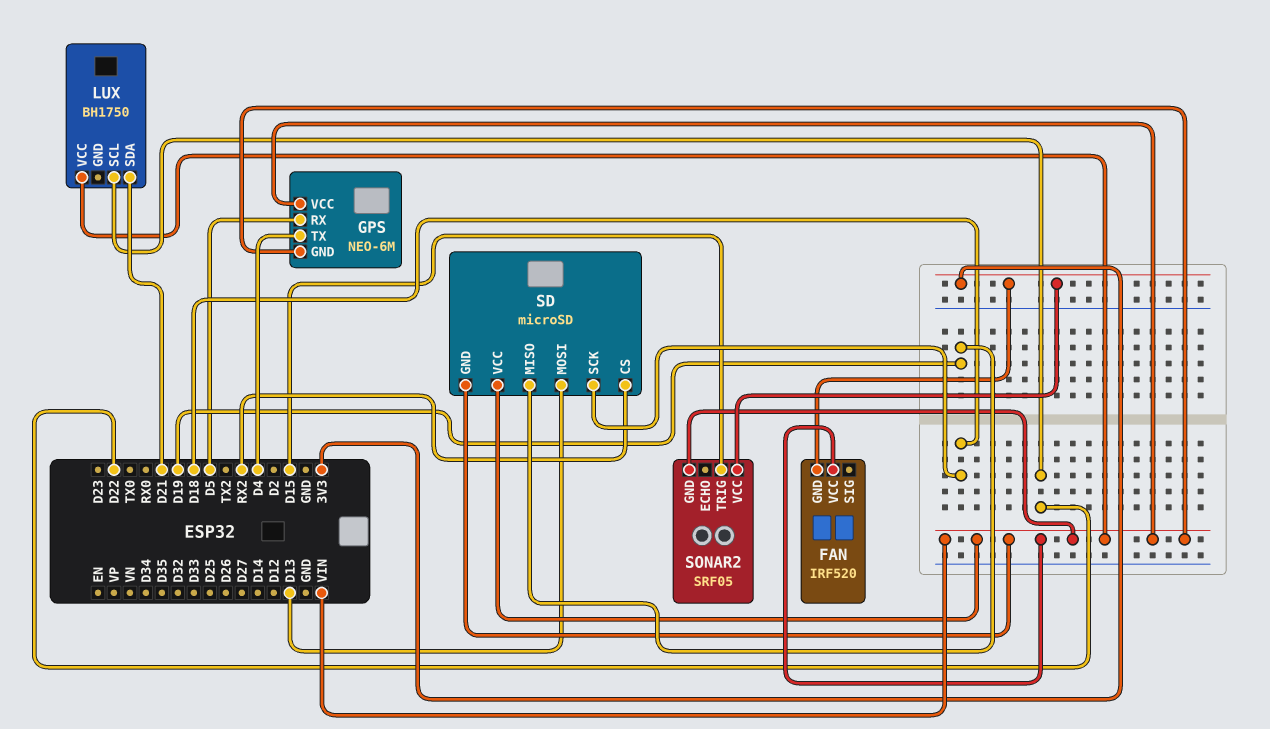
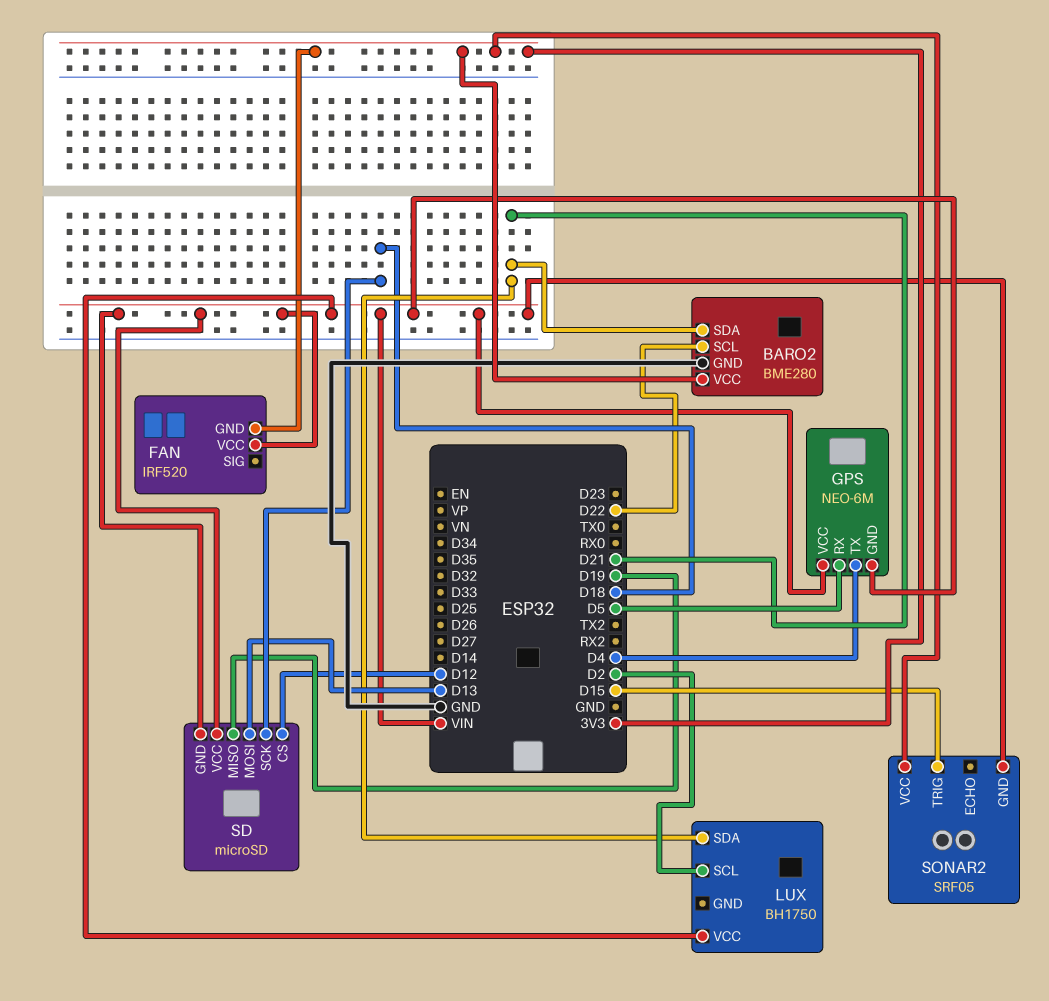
BARO2: none -> BME280
BARO2 pin GND: none -> GND
BARO2 pin SCL: none -> D22
BARO2 pin SDA: none -> D21
BARO2 pin VCC: none -> 3V3
LUX pin SCL: D22 -> D2
SD pin CS: RX2 -> D12

